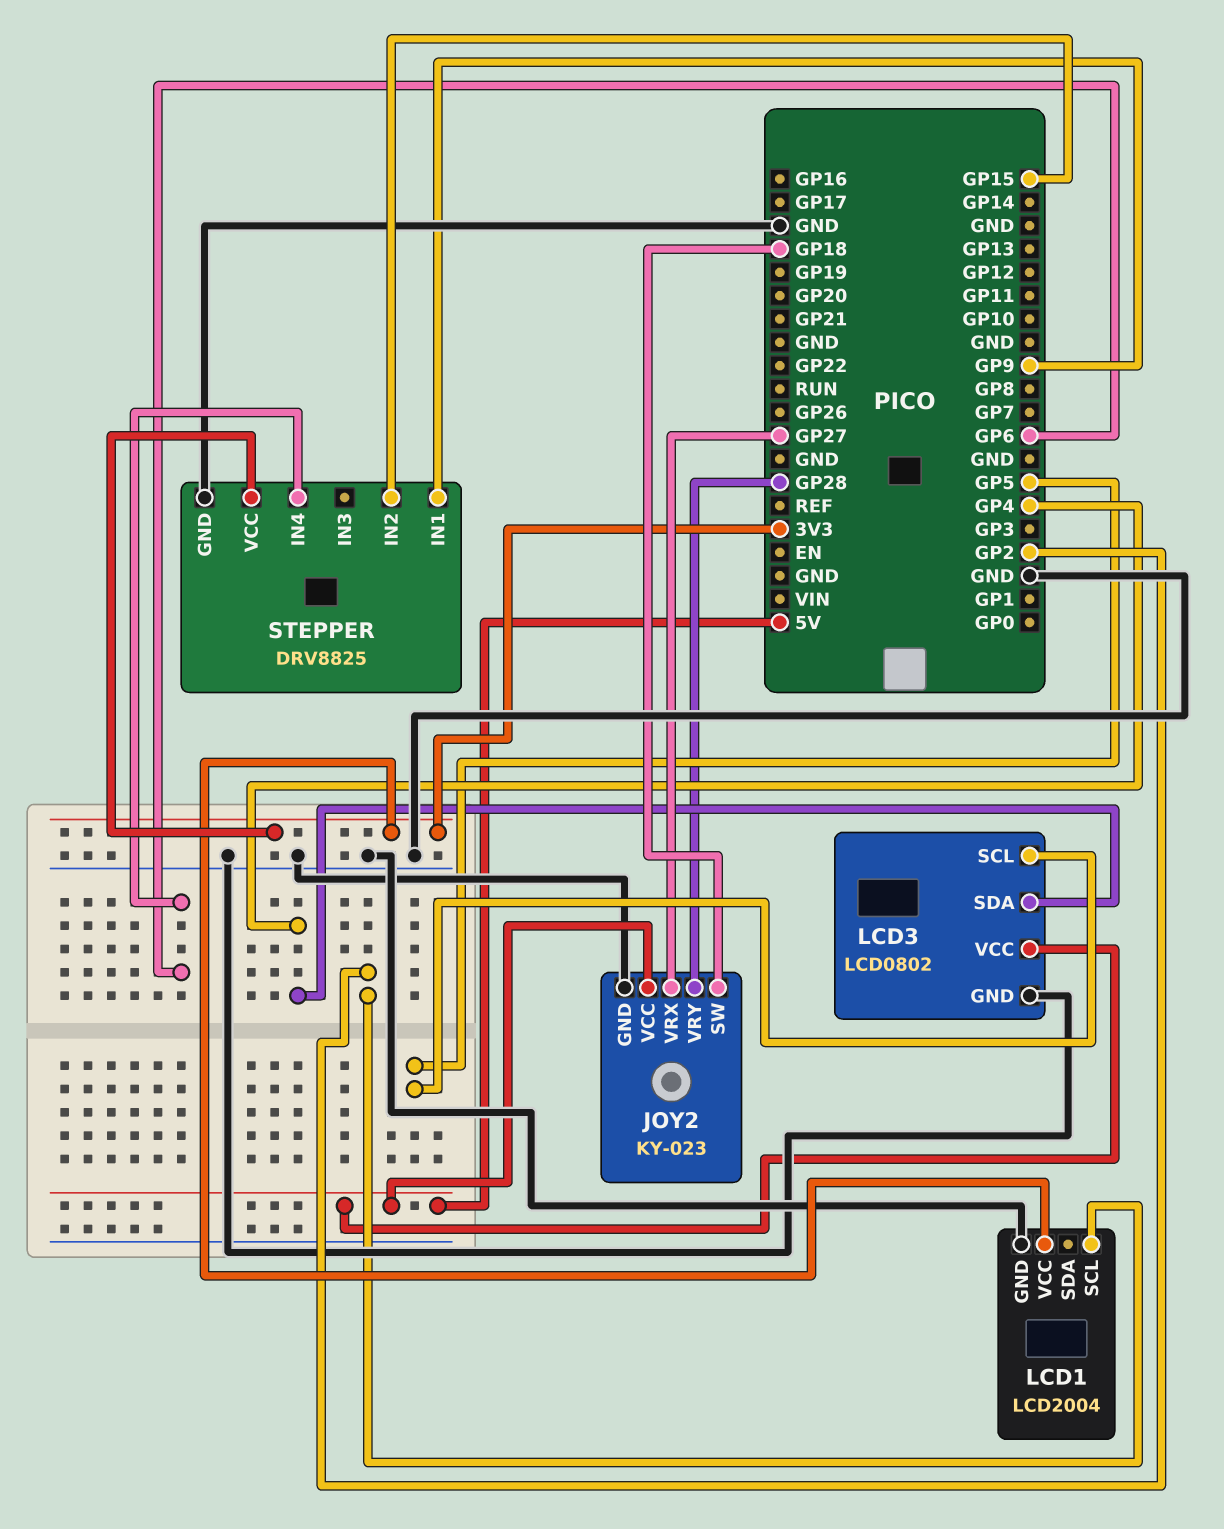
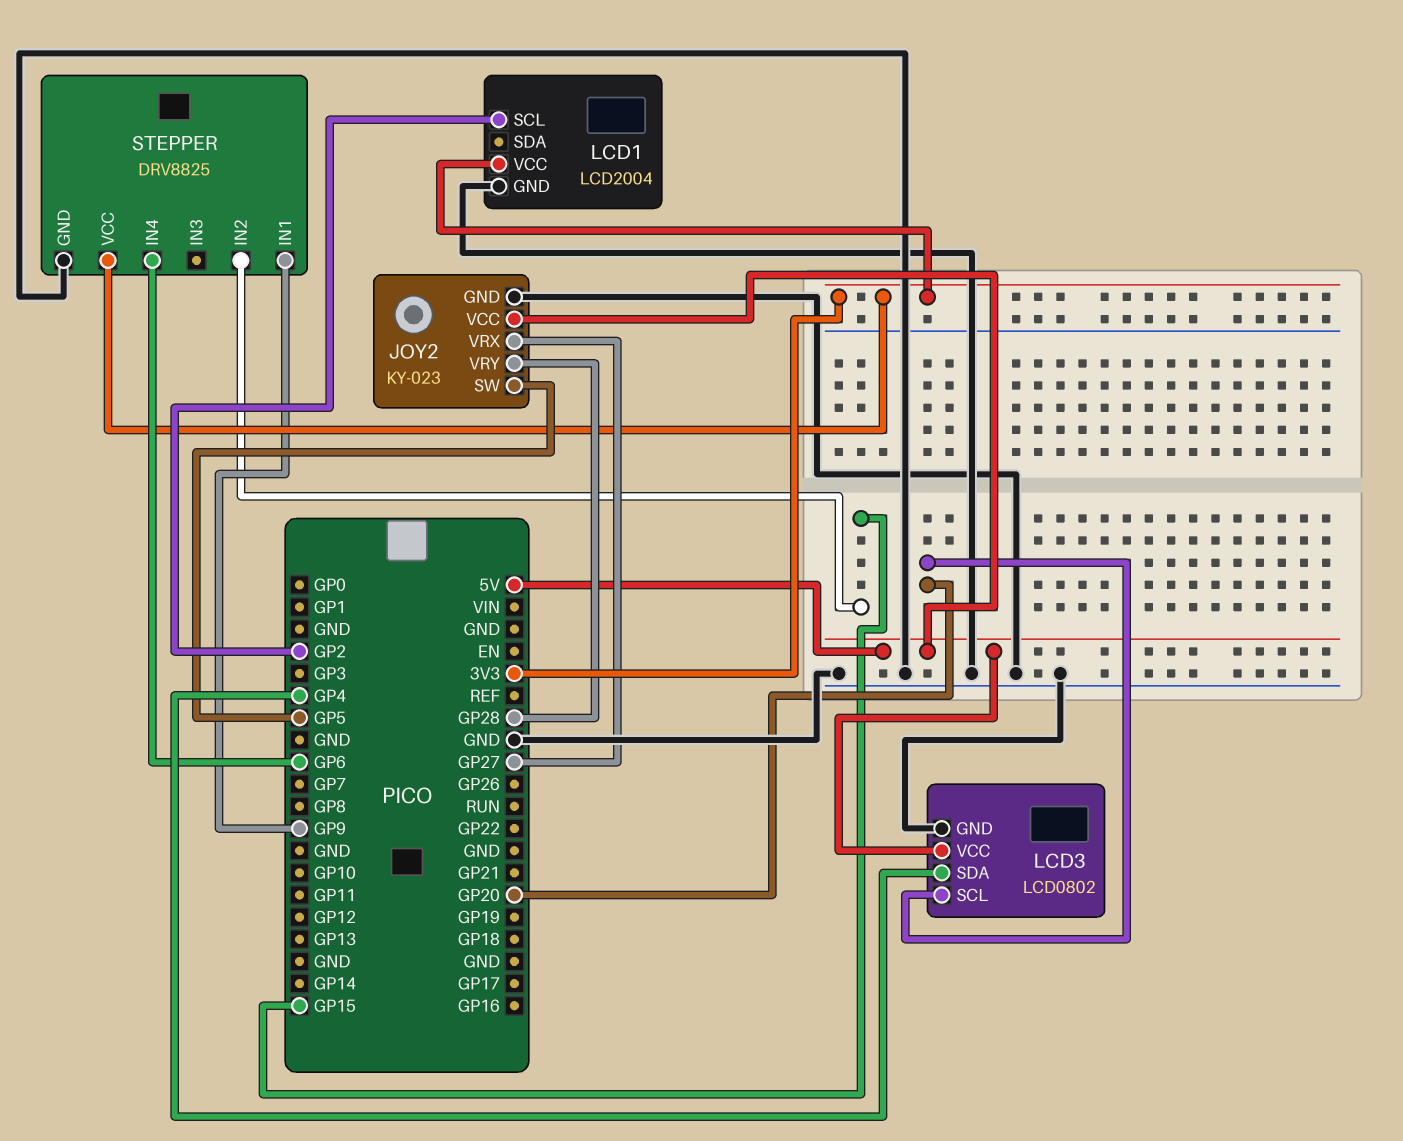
JOY2 pin SW: GP18 -> GP5
LCD3 pin SCL: GP5 -> GP20

